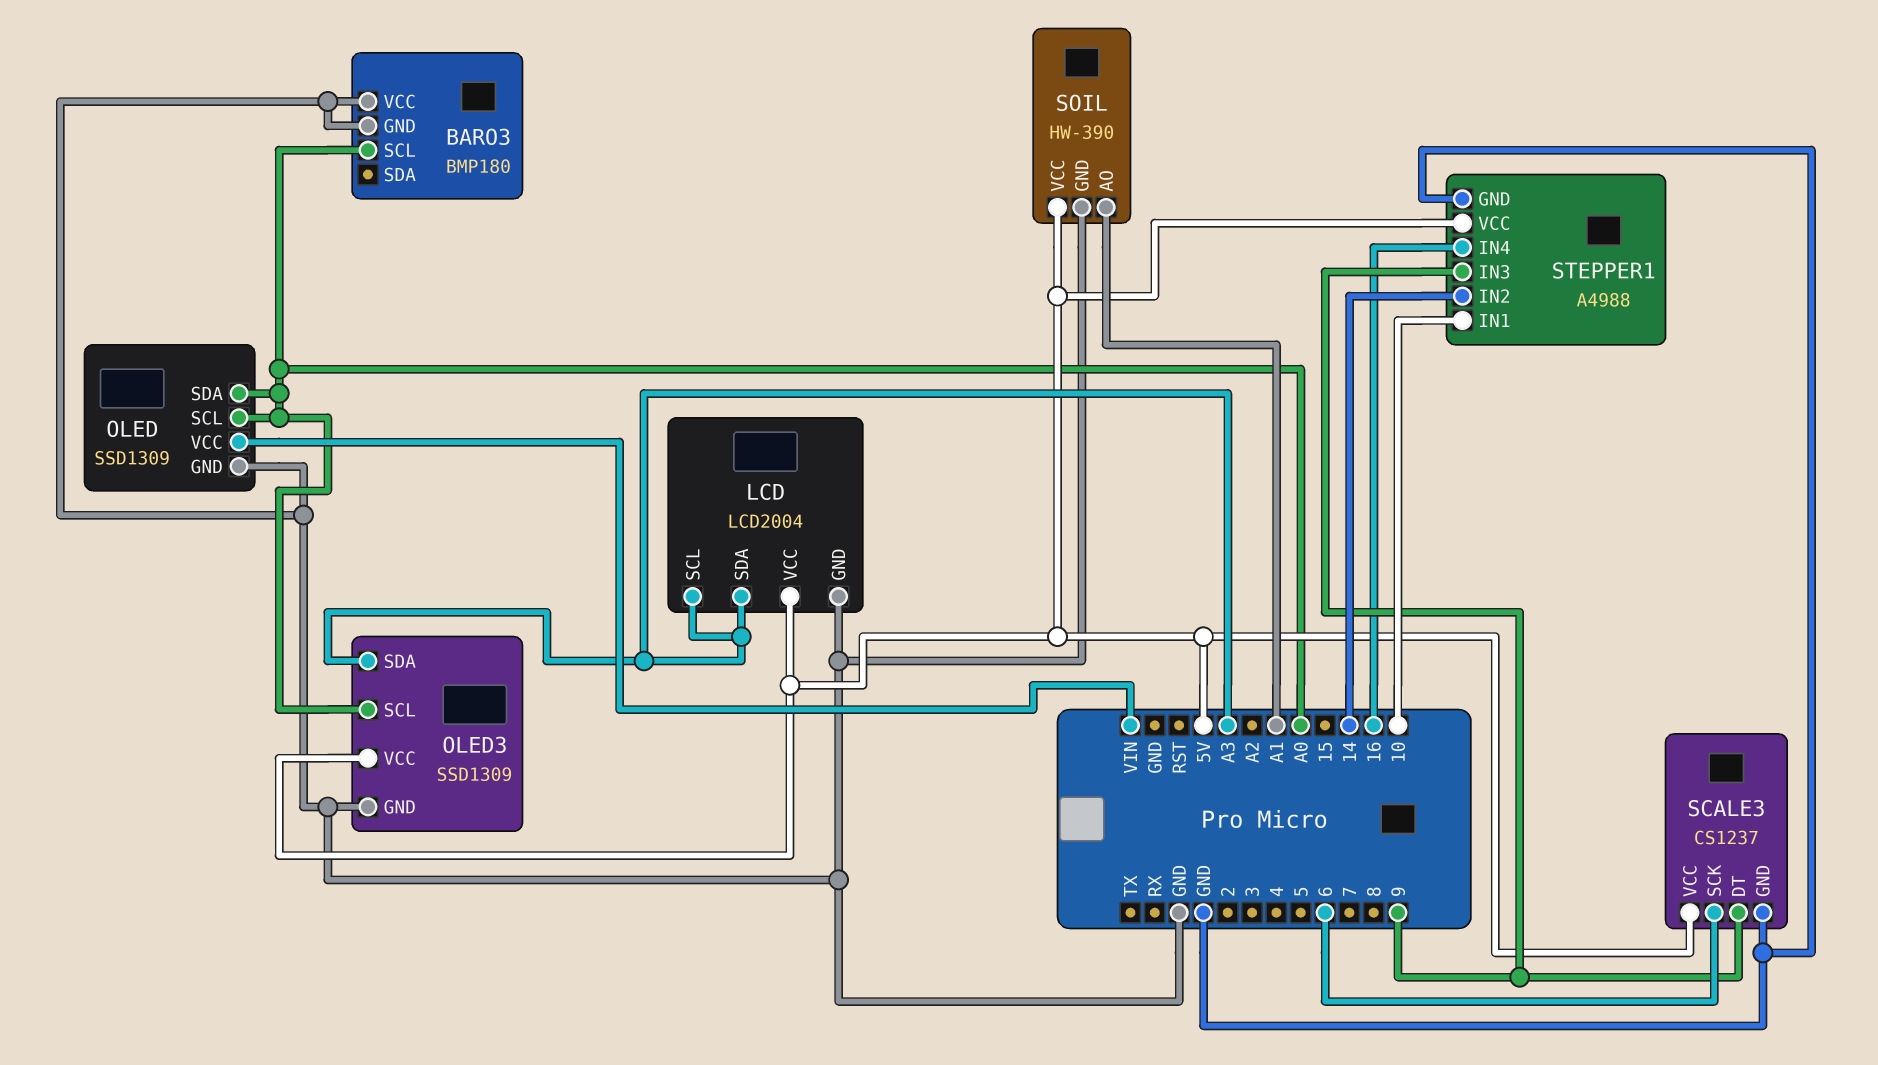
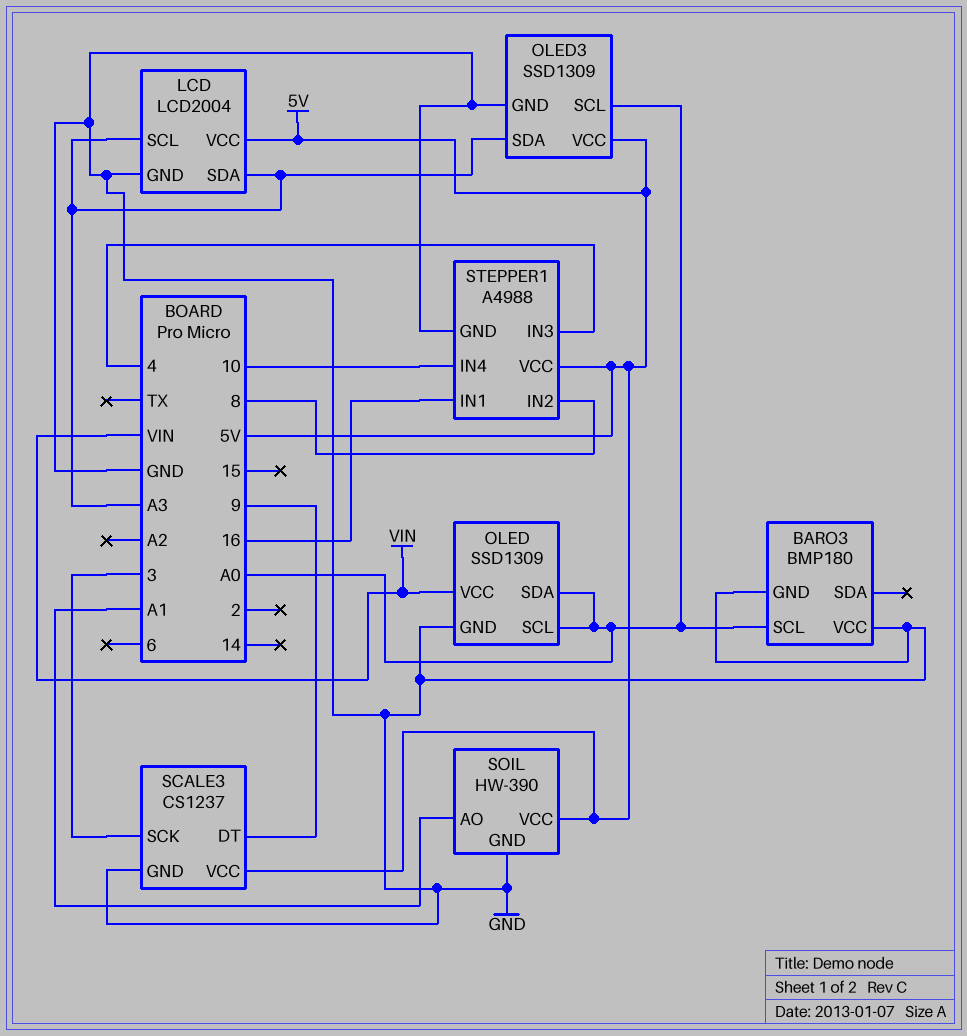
SCALE3 pin SCK: 6 -> 3
STEPPER1 pin IN1: 10 -> 16
STEPPER1 pin IN2: 14 -> 8
STEPPER1 pin IN3: 9 -> 4
STEPPER1 pin IN4: 16 -> 10

